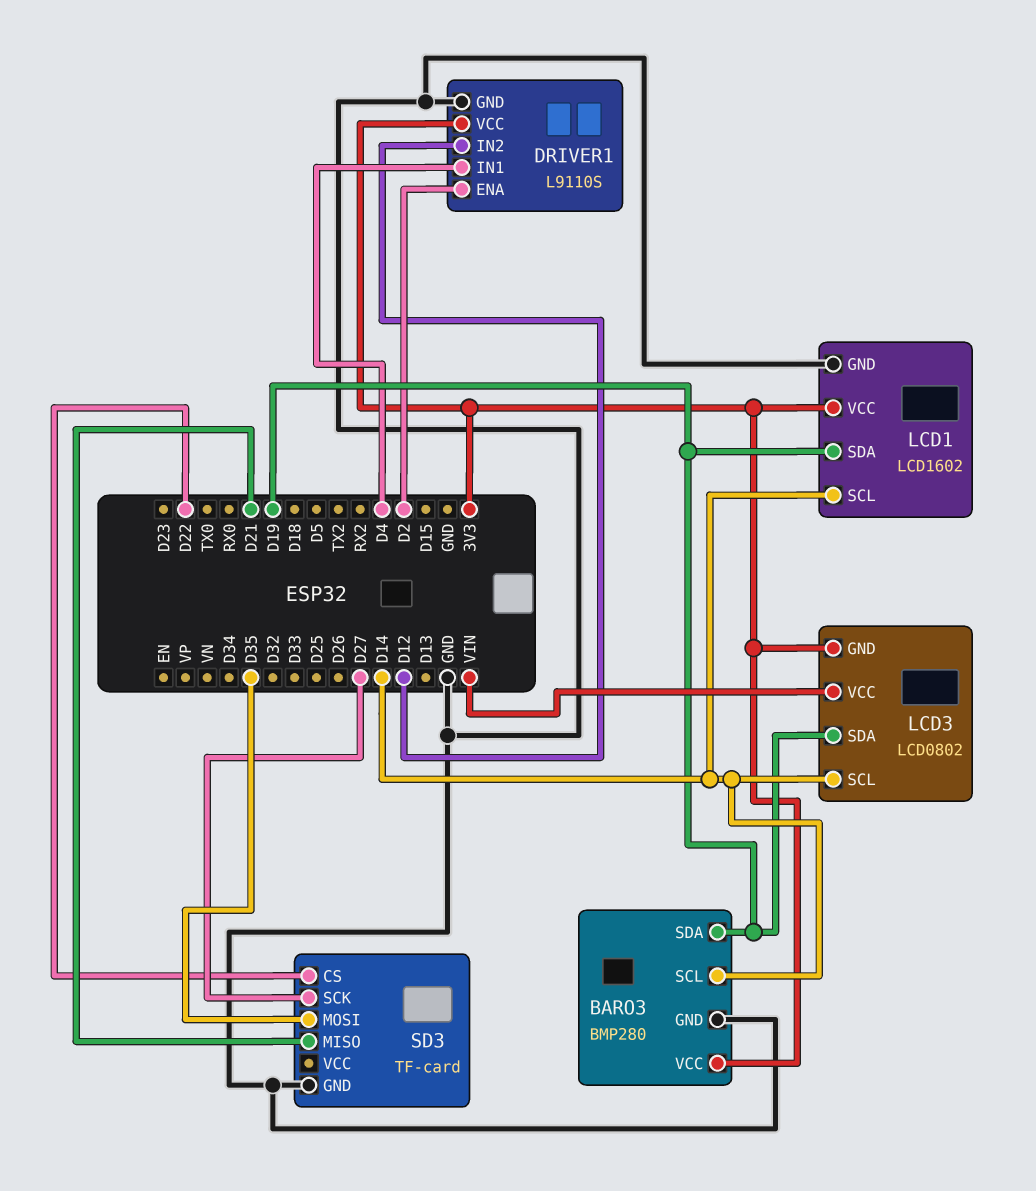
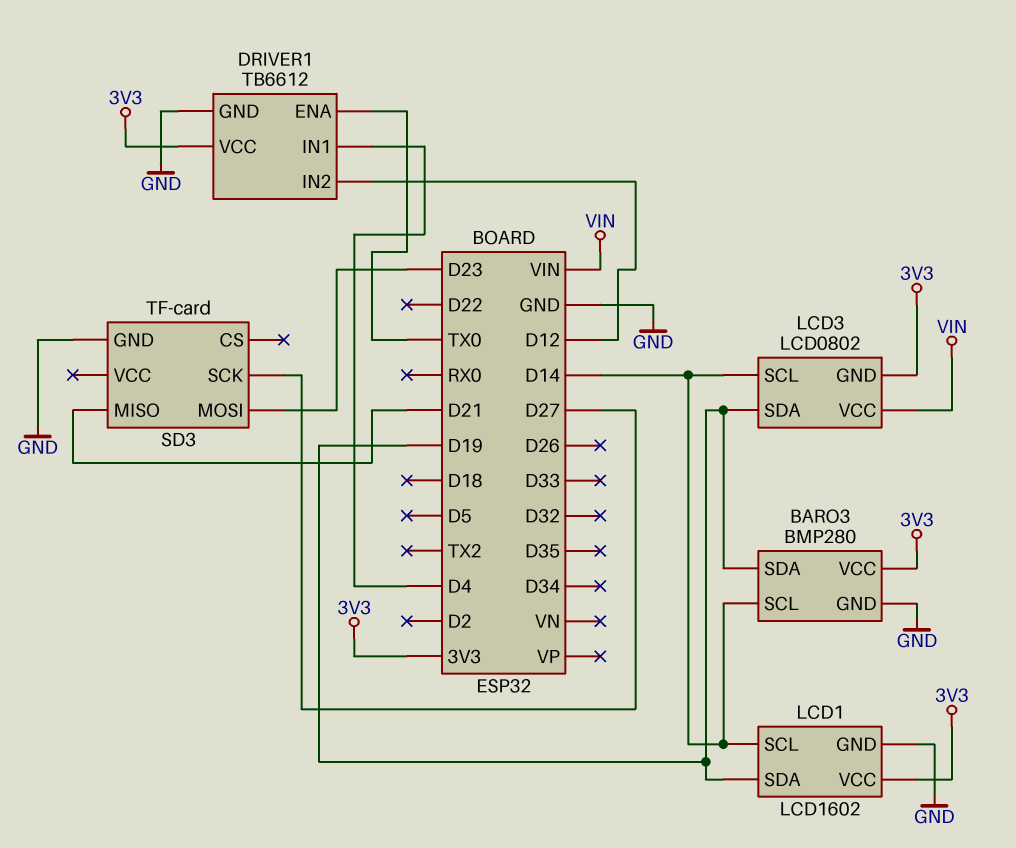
DRIVER1: L9110S -> TB6612
DRIVER1 pin ENA: D2 -> TX0
SD3 pin CS: D22 -> none
SD3 pin MOSI: D35 -> D23

